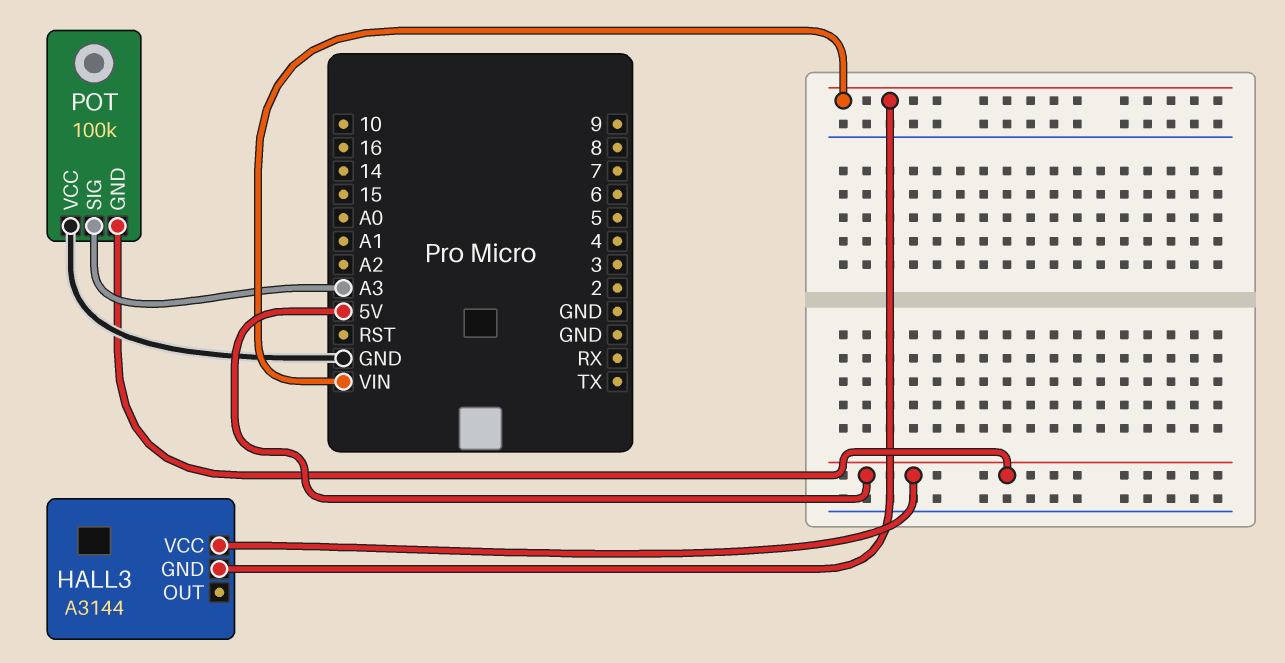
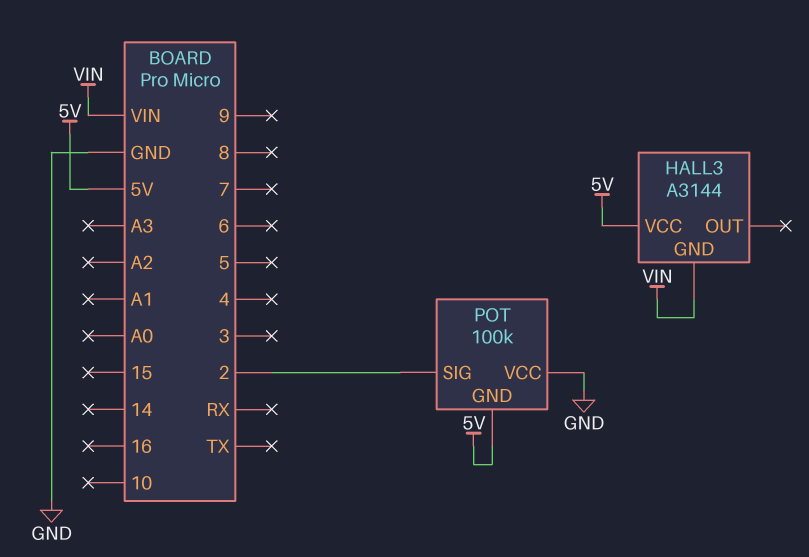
POT pin SIG: A3 -> 2

